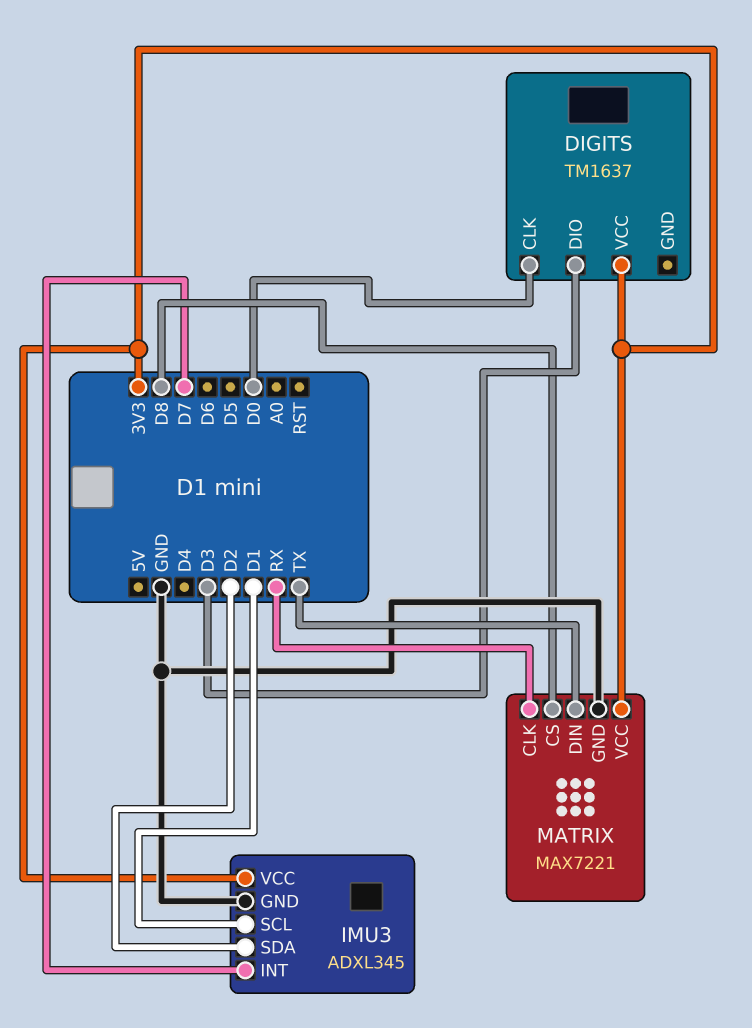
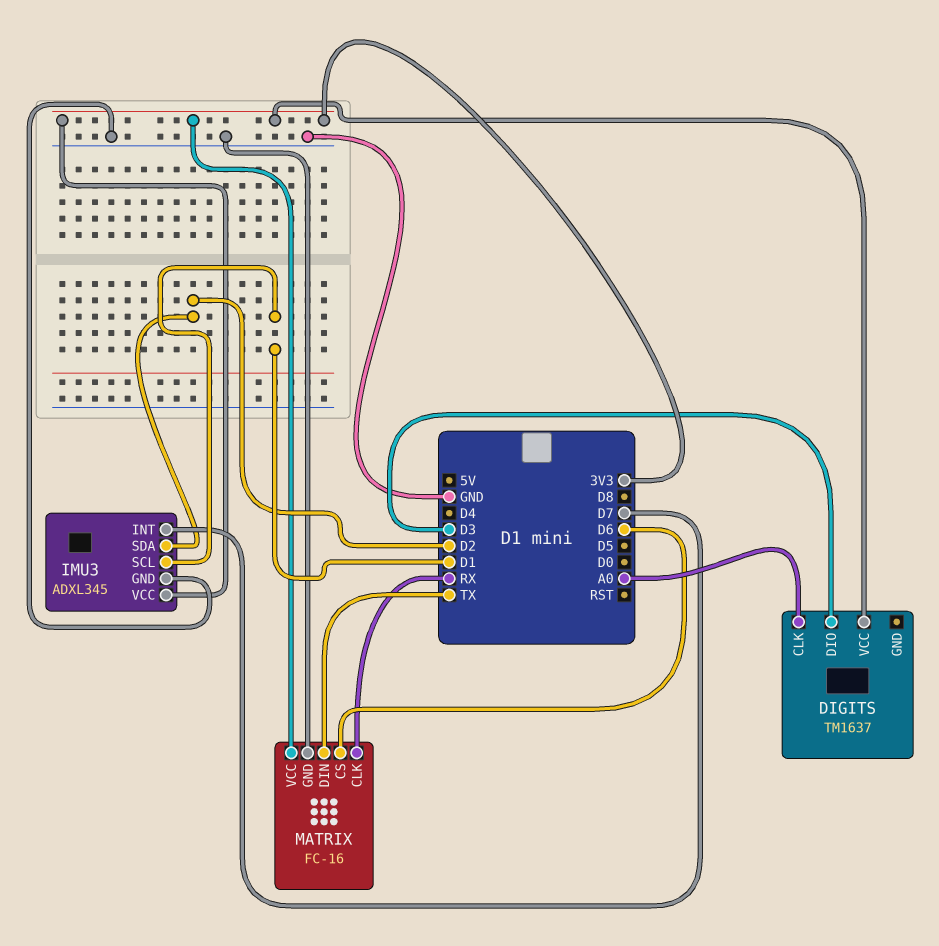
DIGITS pin CLK: D0 -> A0
MATRIX: MAX7221 -> FC-16
MATRIX pin CS: D8 -> D6

